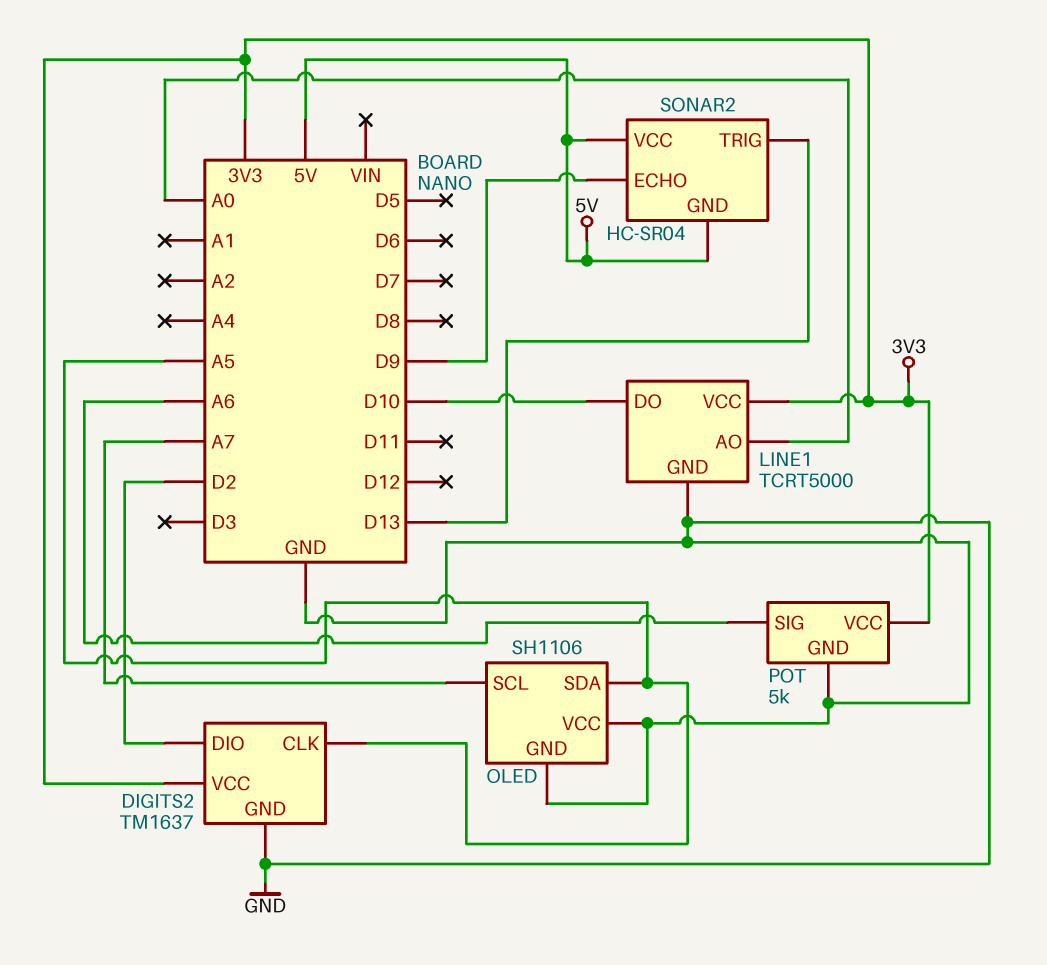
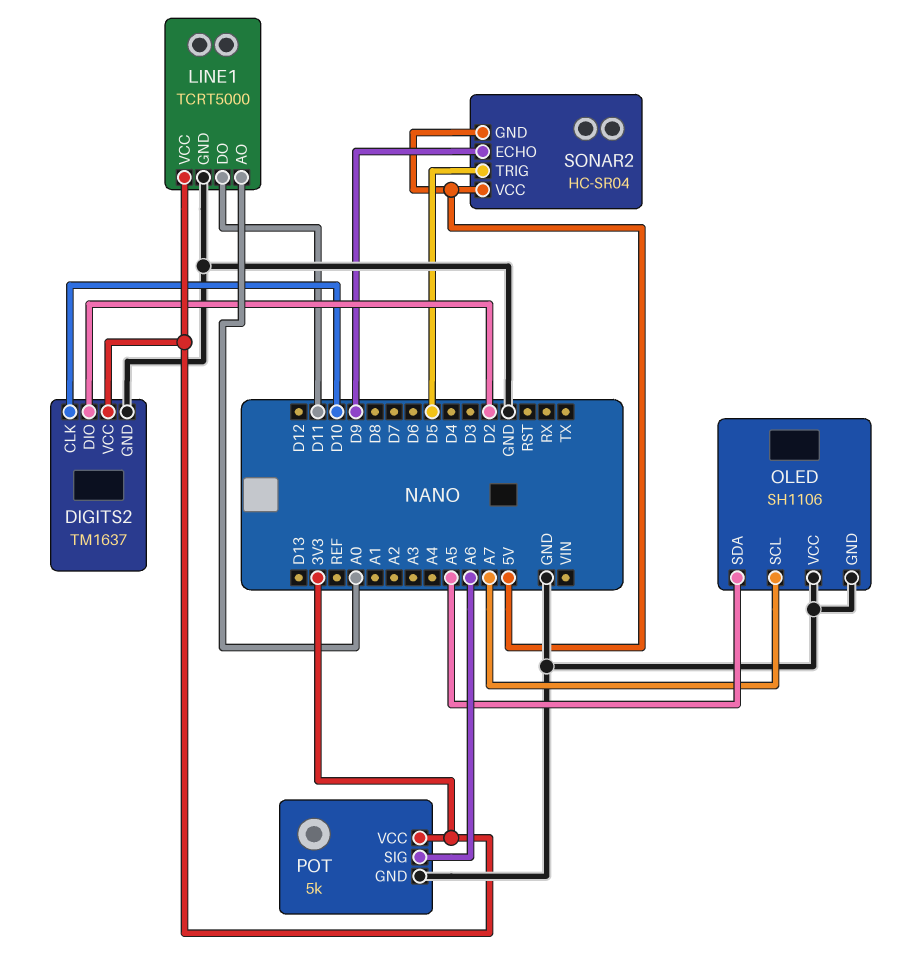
DIGITS2 pin CLK: A5 -> D10
LINE1 pin DO: D10 -> D11
SONAR2 pin TRIG: D13 -> D5

